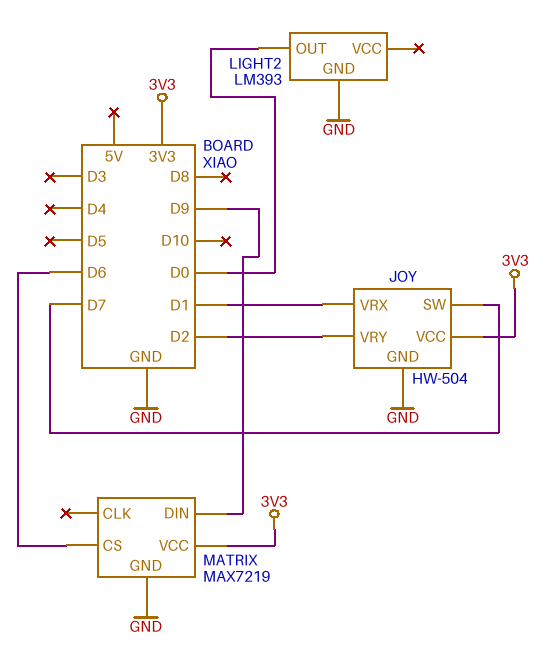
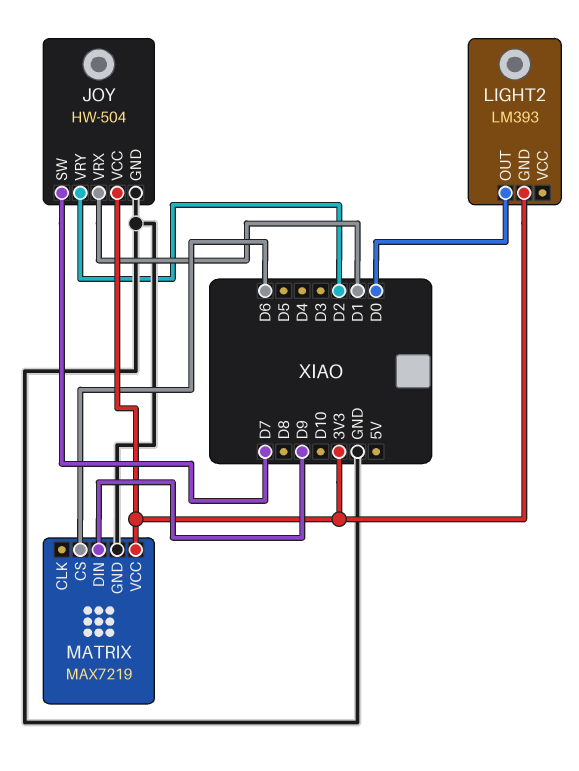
LIGHT2 pin GND: GND -> 3V3

